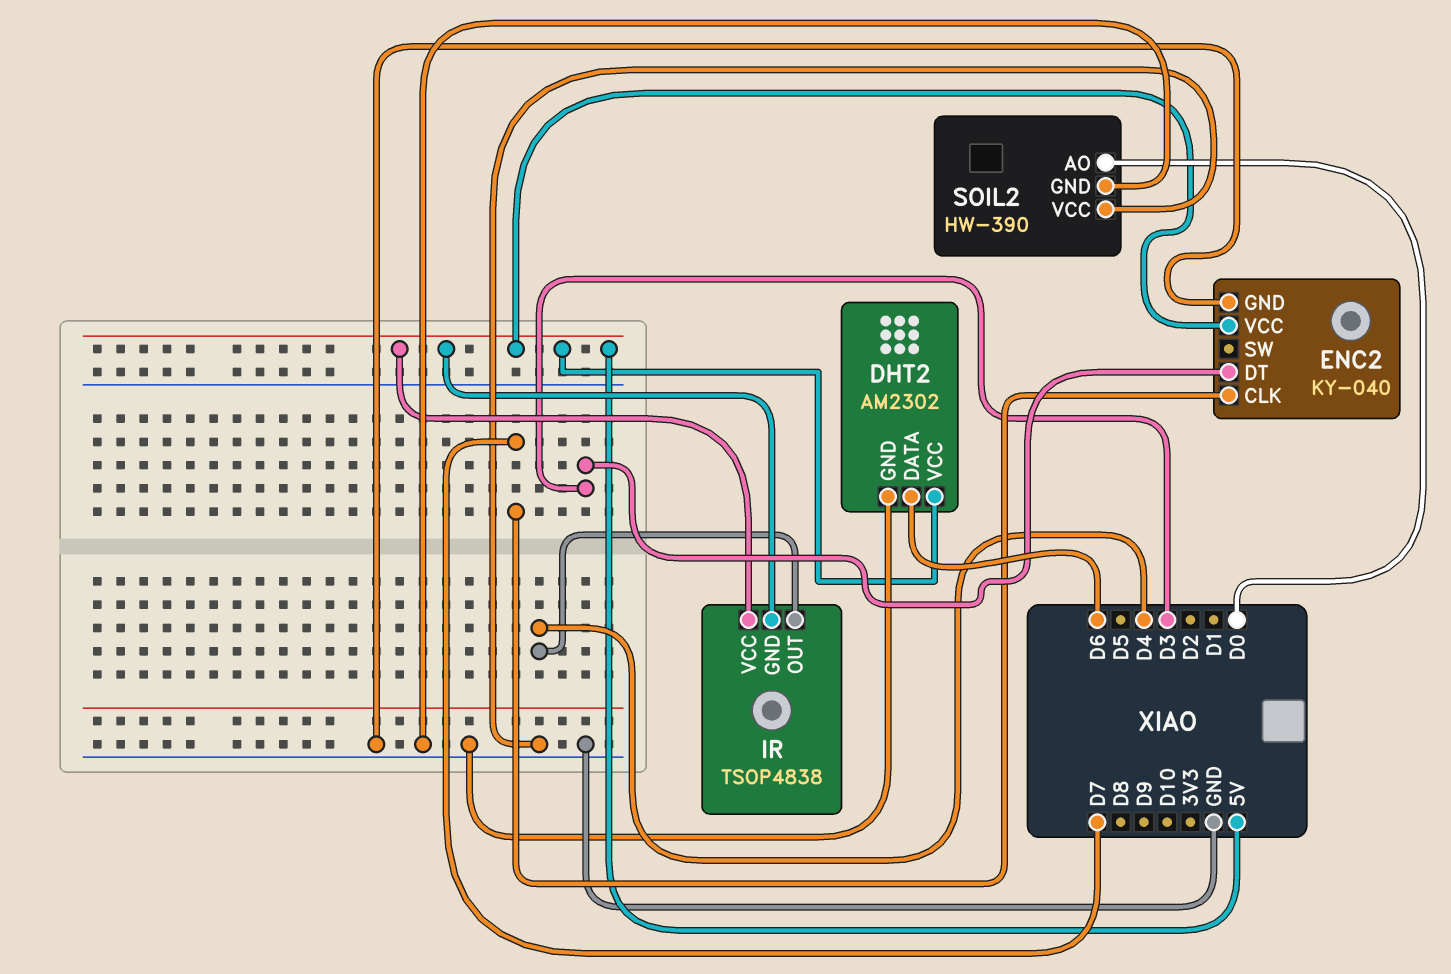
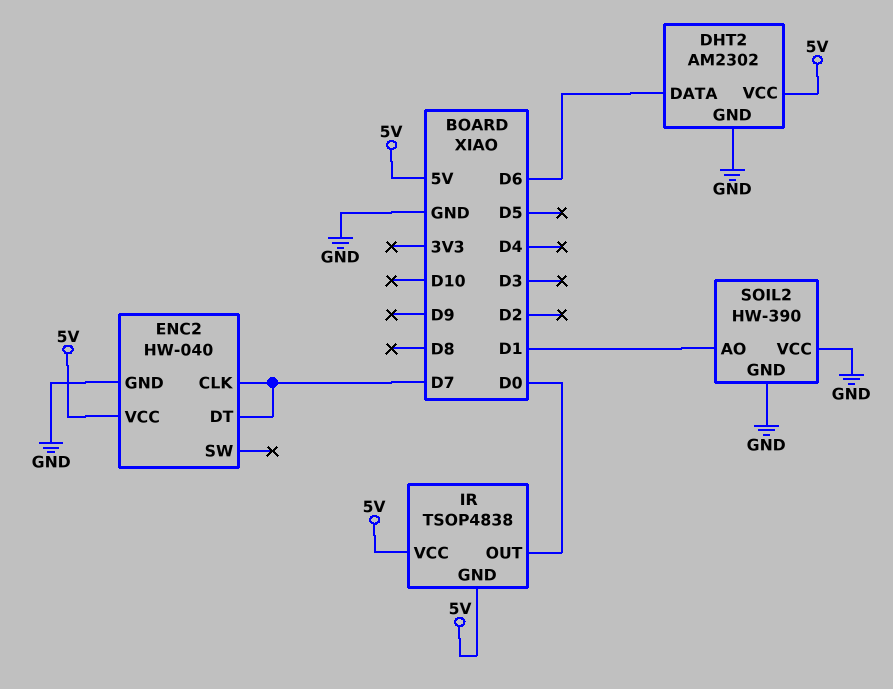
ENC2: KY-040 -> HW-040
ENC2 pin DT: D3 -> D7
IR pin OUT: D4 -> D0
SOIL2 pin AO: D0 -> D1

